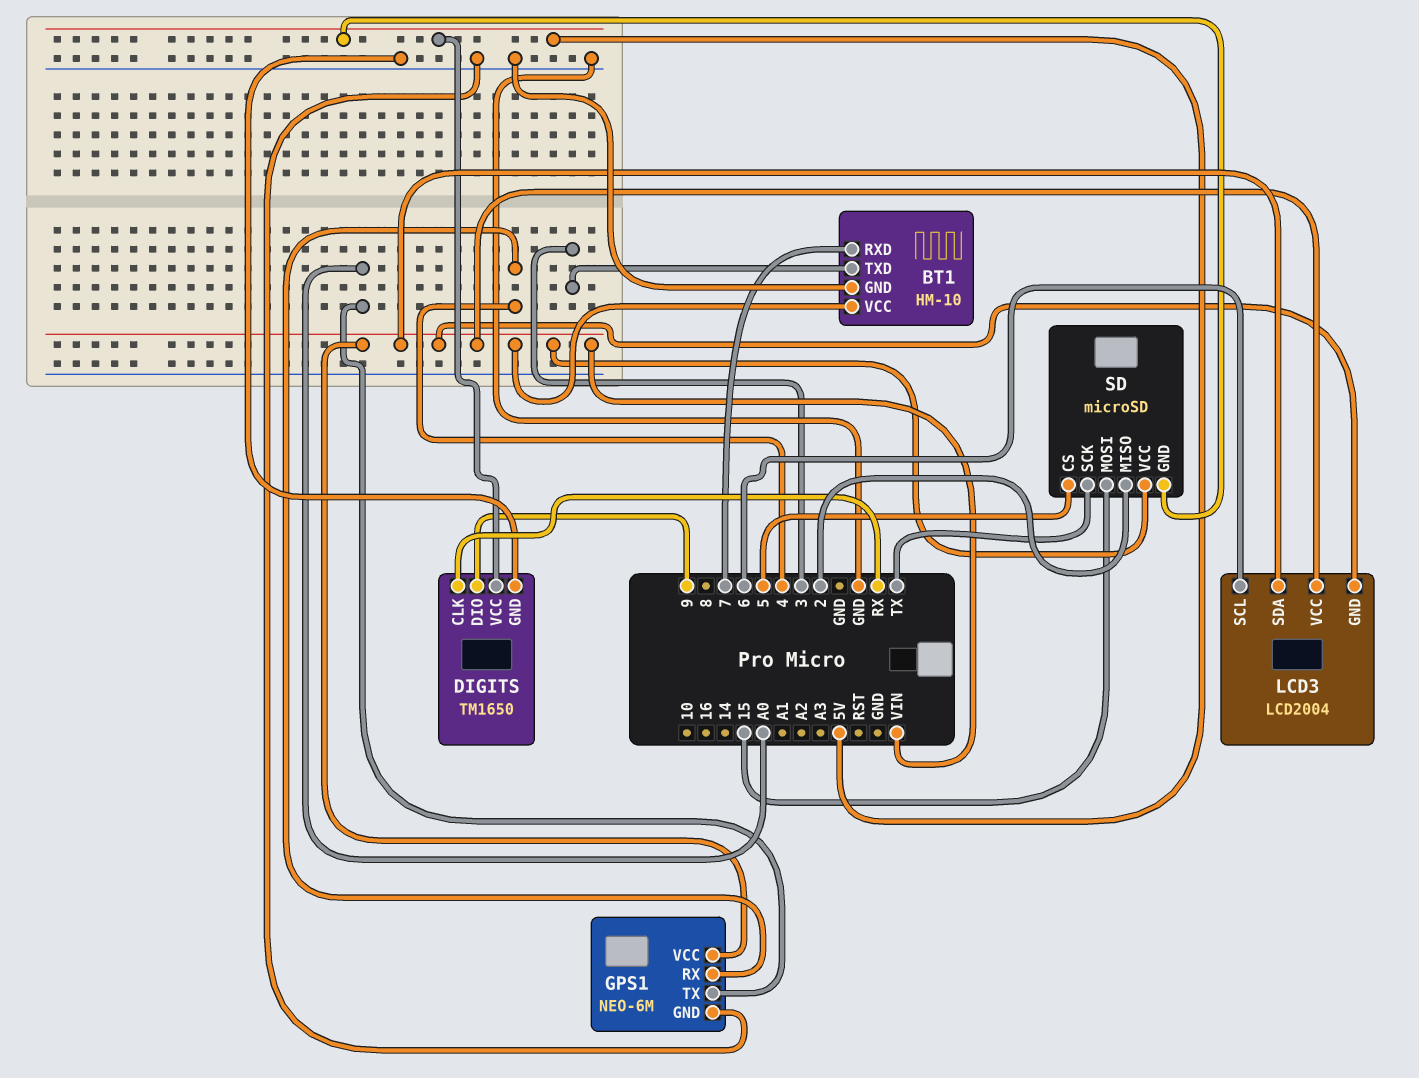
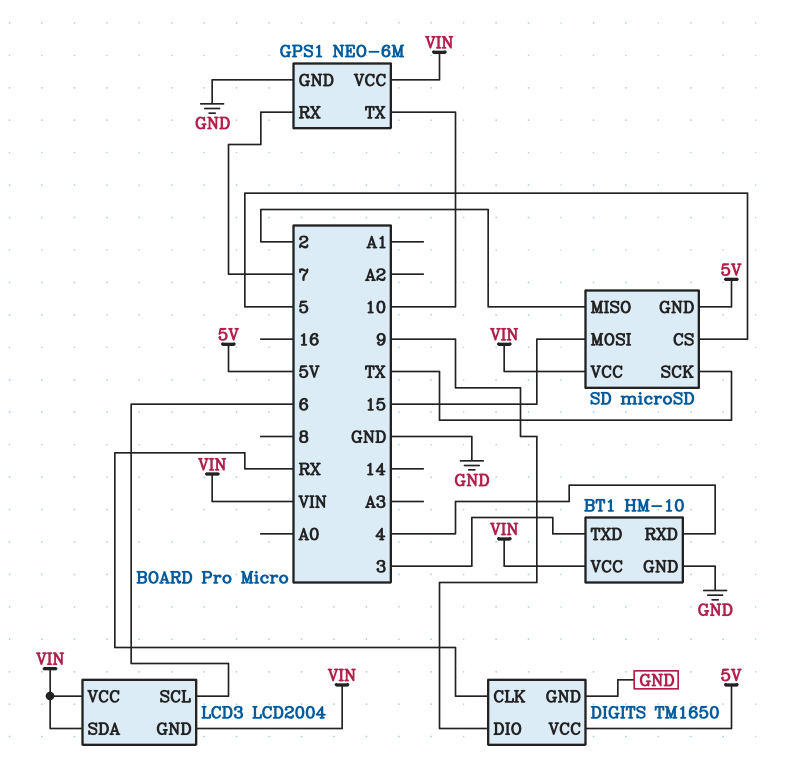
BT1 pin RXD: 7 -> 4
GPS1 pin RX: 4 -> 7
GPS1 pin TX: A0 -> 10

